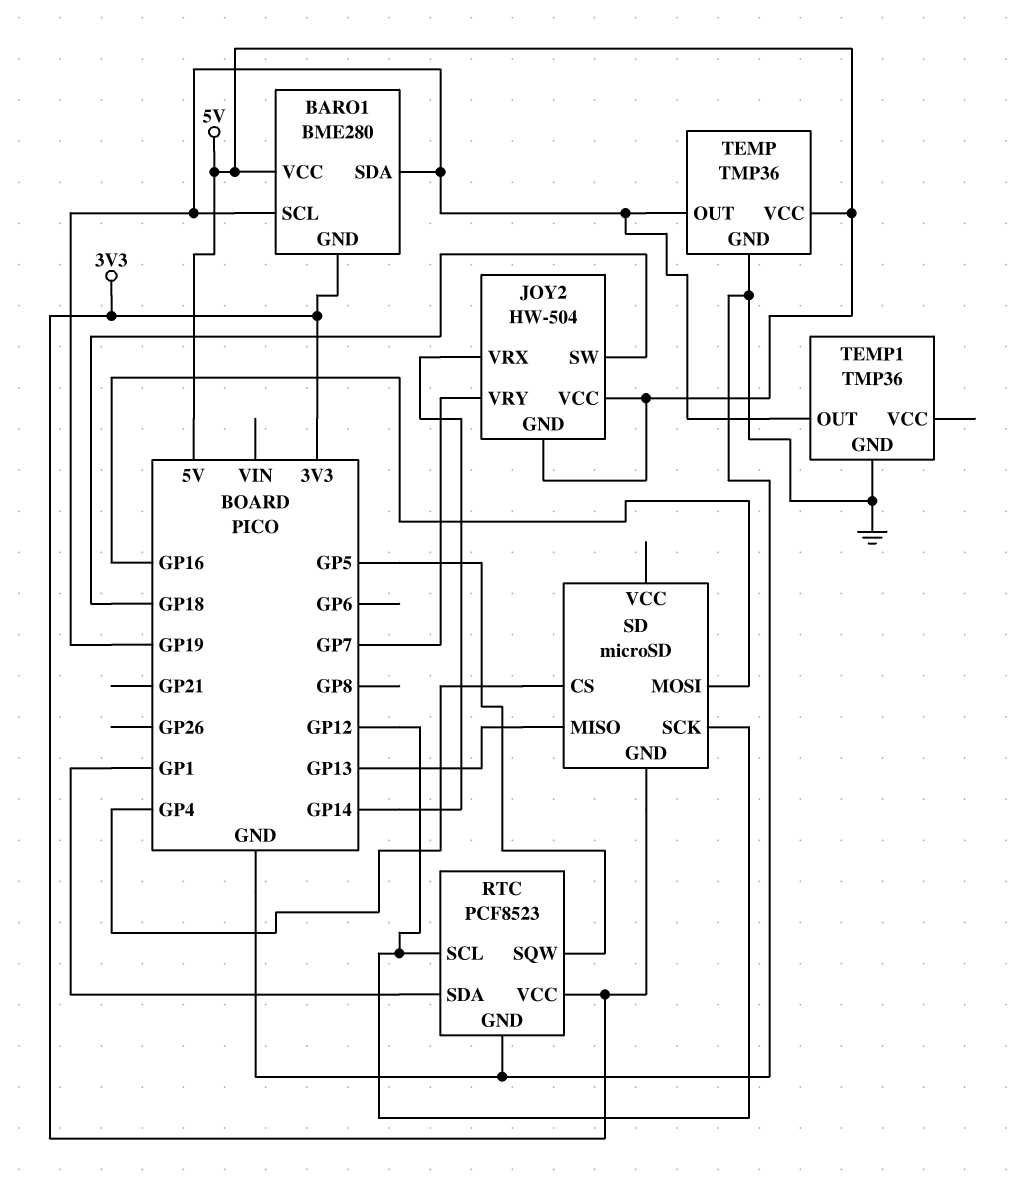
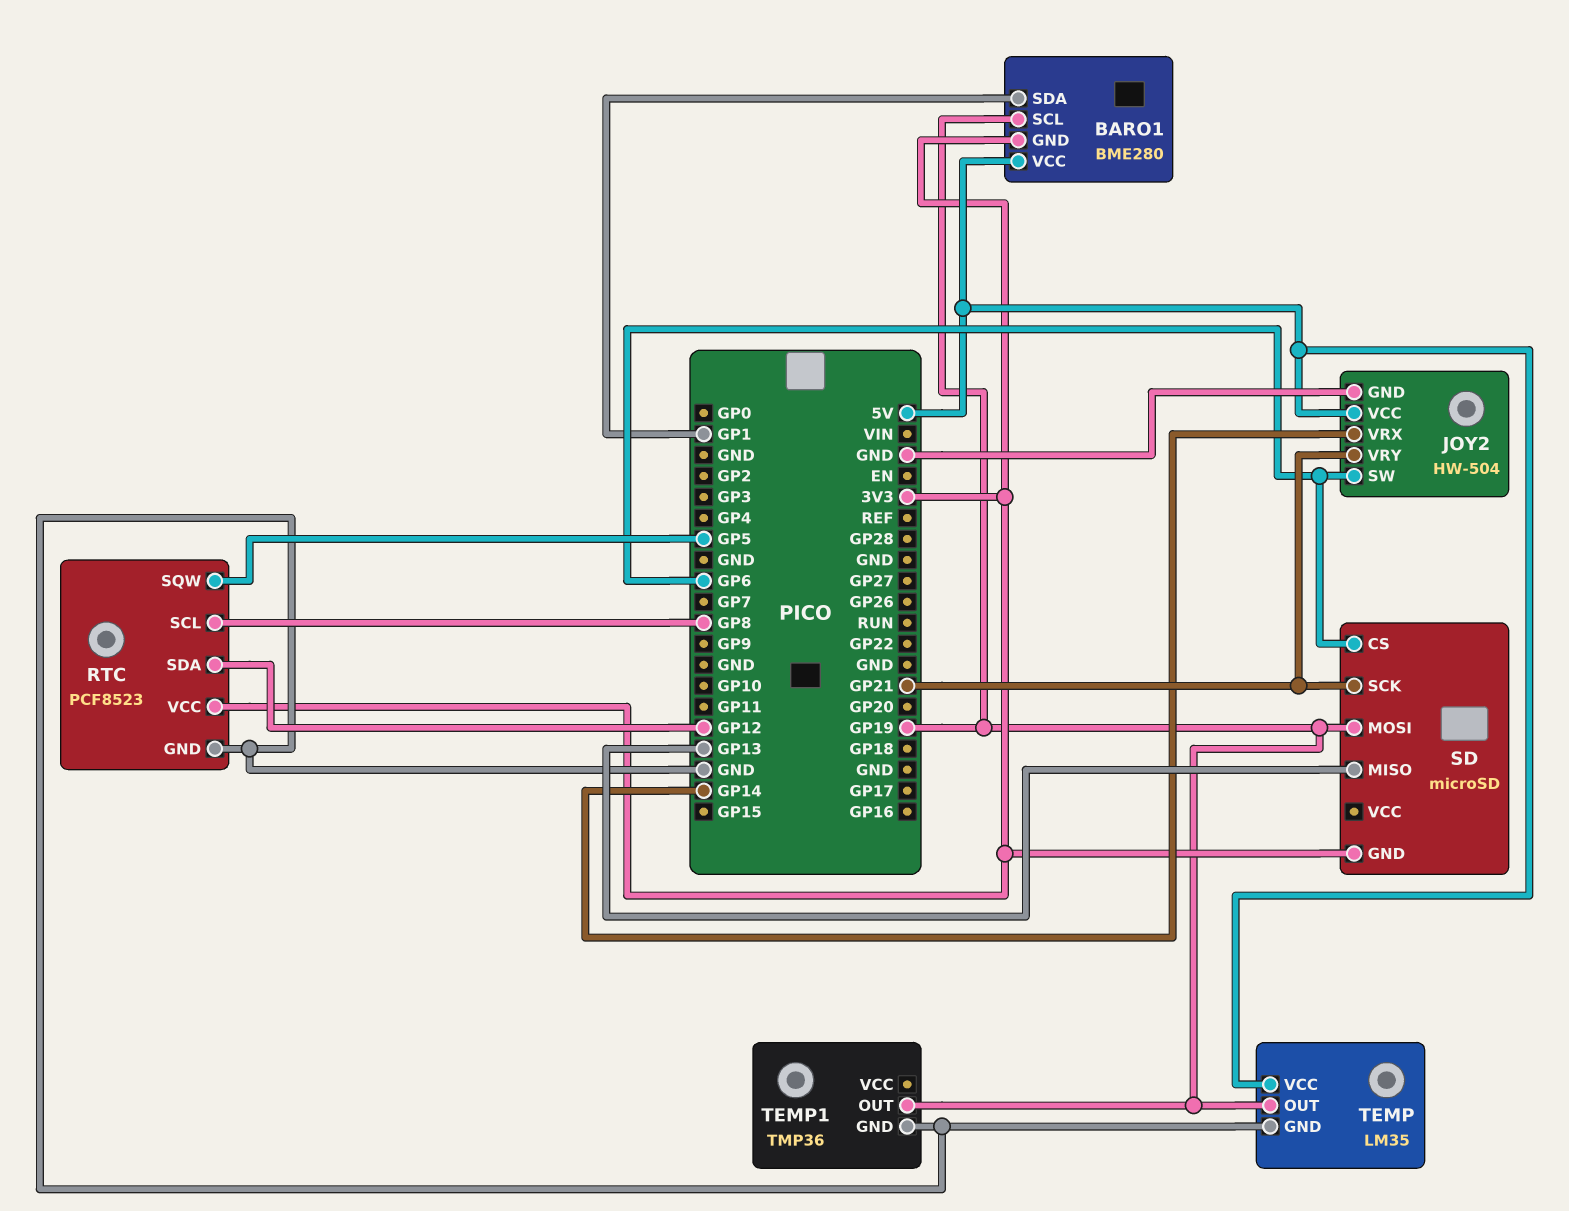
BARO1 pin SDA: GP19 -> GP1
JOY2 pin GND: 5V -> GND
JOY2 pin SW: GP18 -> GP6
JOY2 pin VRY: GP7 -> GP21
RTC pin SCL: GP12 -> GP8
RTC pin SDA: GP1 -> GP12
SD pin CS: GP4 -> GP6
SD pin MOSI: GP16 -> GP19
SD pin SCK: GP12 -> GP21
TEMP: TMP36 -> LM35

